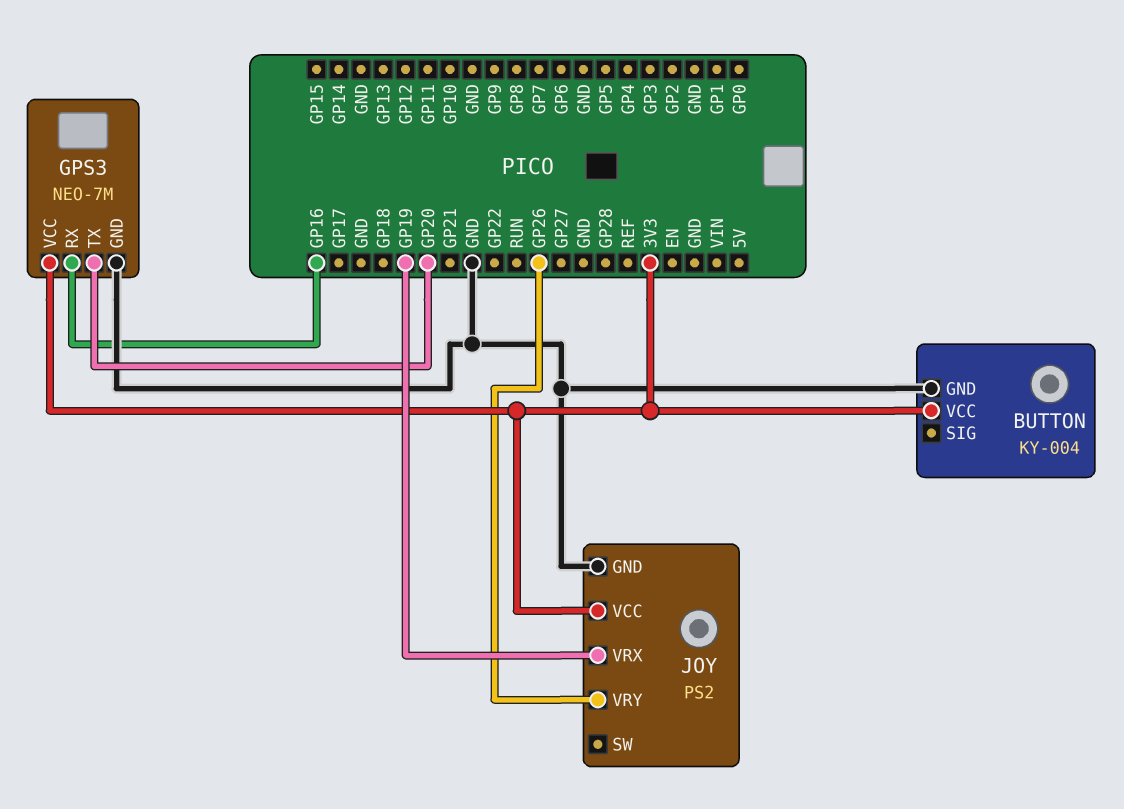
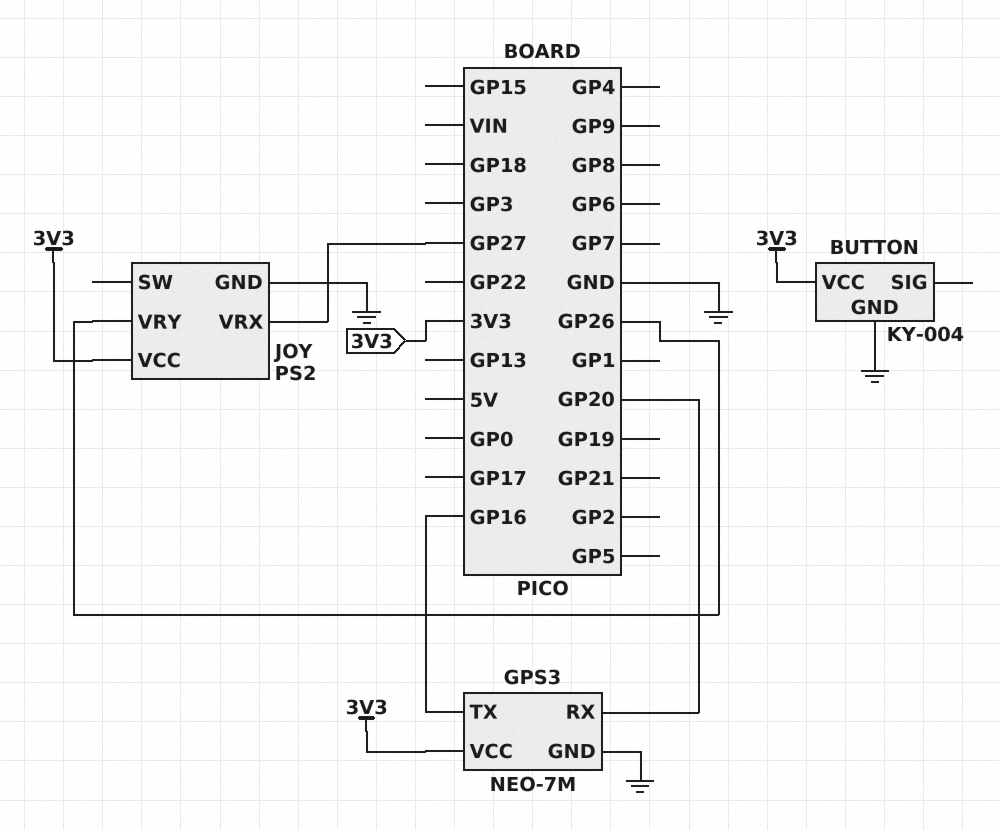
GPS3 pin RX: GP16 -> GP20
GPS3 pin TX: GP20 -> GP16
JOY pin VRX: GP19 -> GP27

